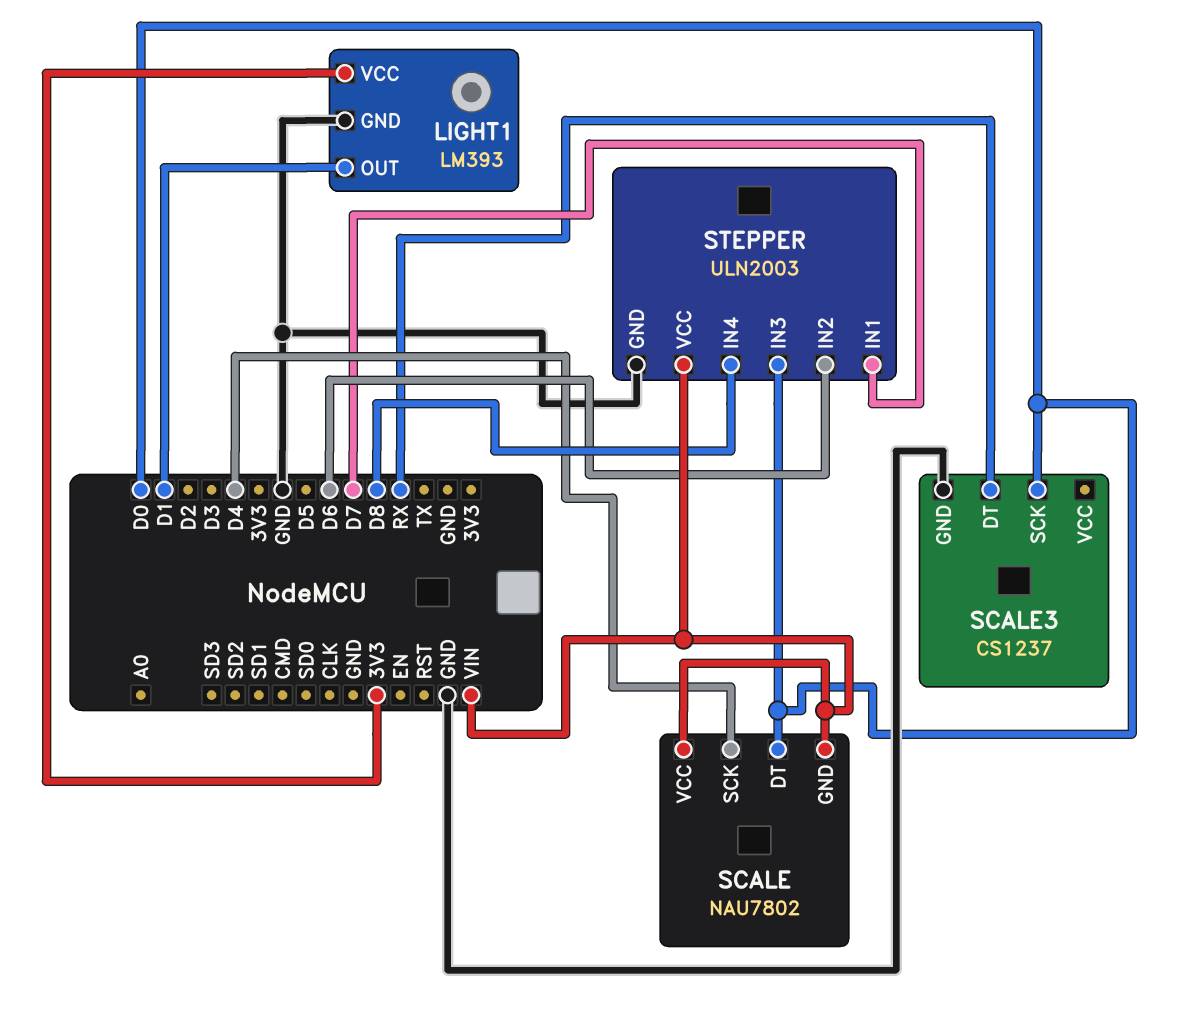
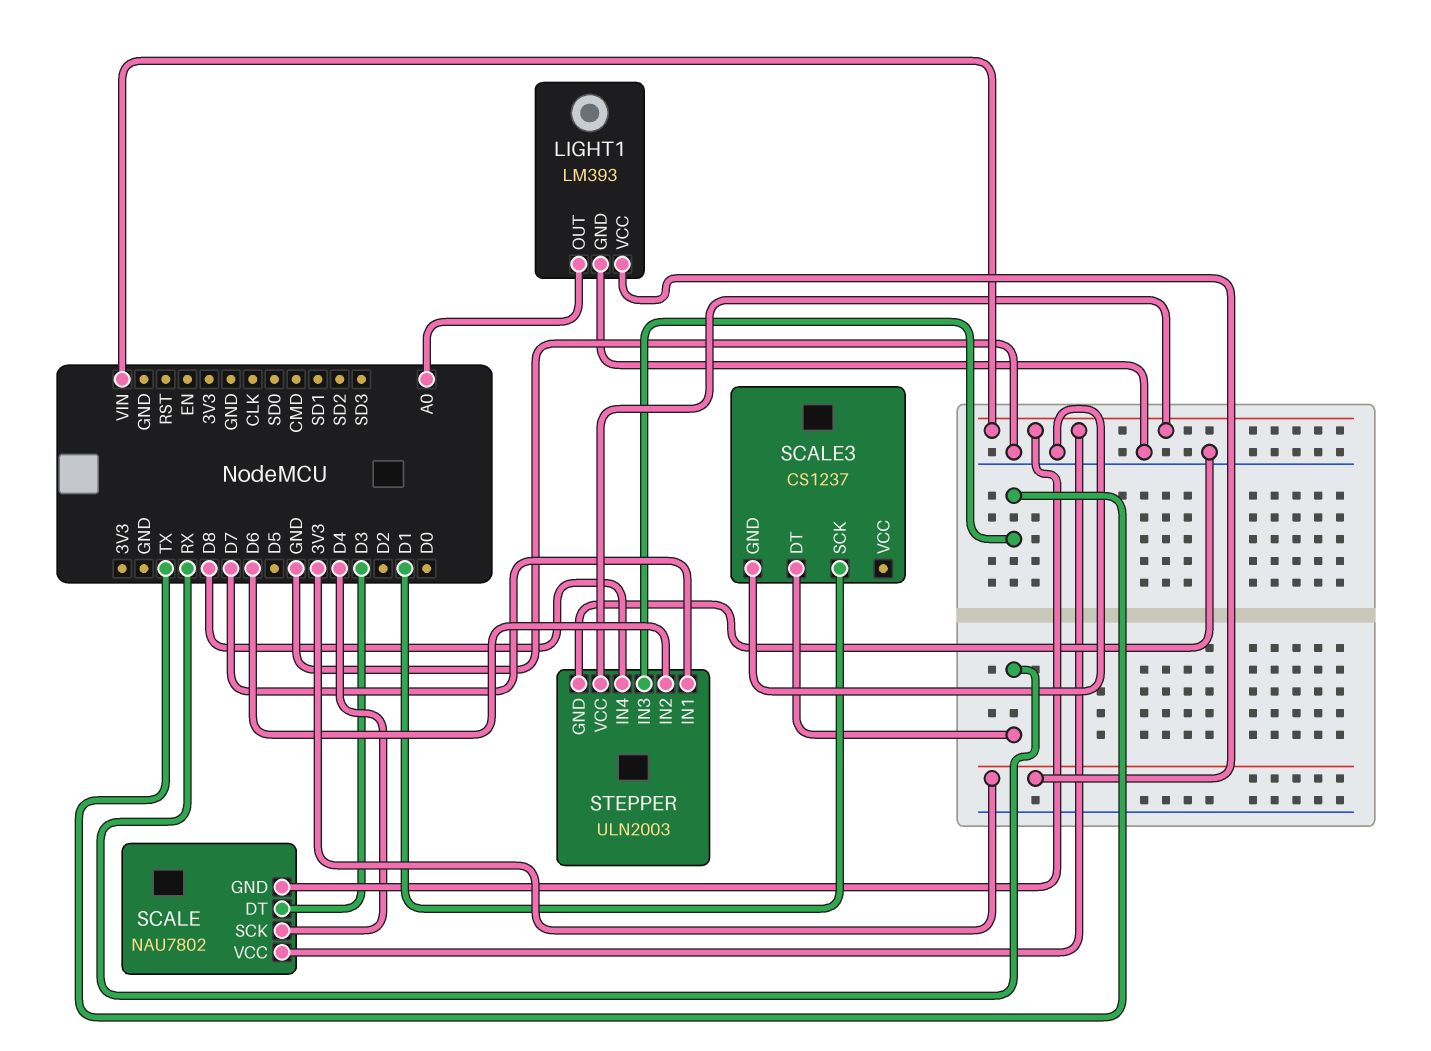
LIGHT1 pin OUT: D1 -> A0
SCALE pin DT: D0 -> D3
SCALE3 pin SCK: D0 -> D1
STEPPER pin IN3: D0 -> TX

